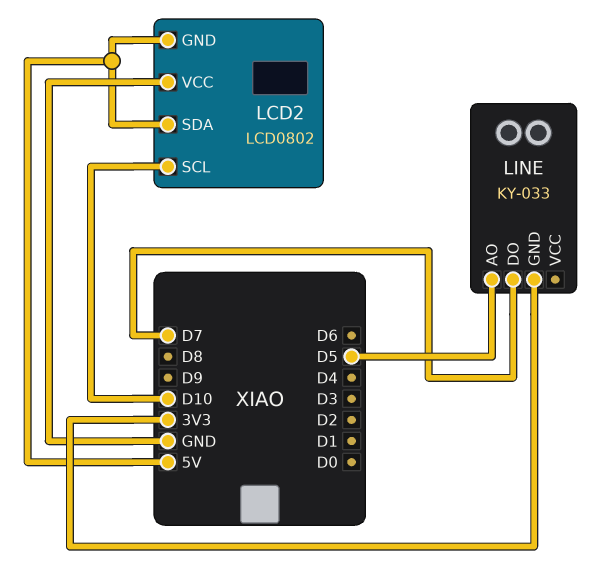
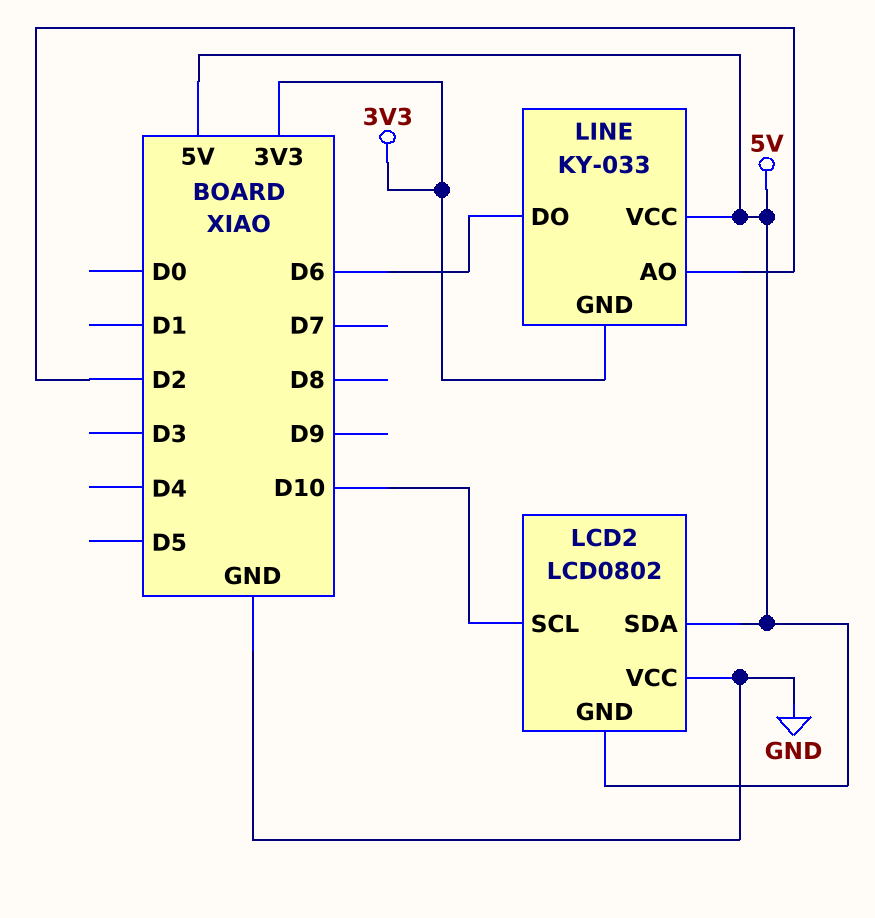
LINE pin AO: D5 -> D2
LINE pin DO: D7 -> D6
LINE pin VCC: none -> 5V

